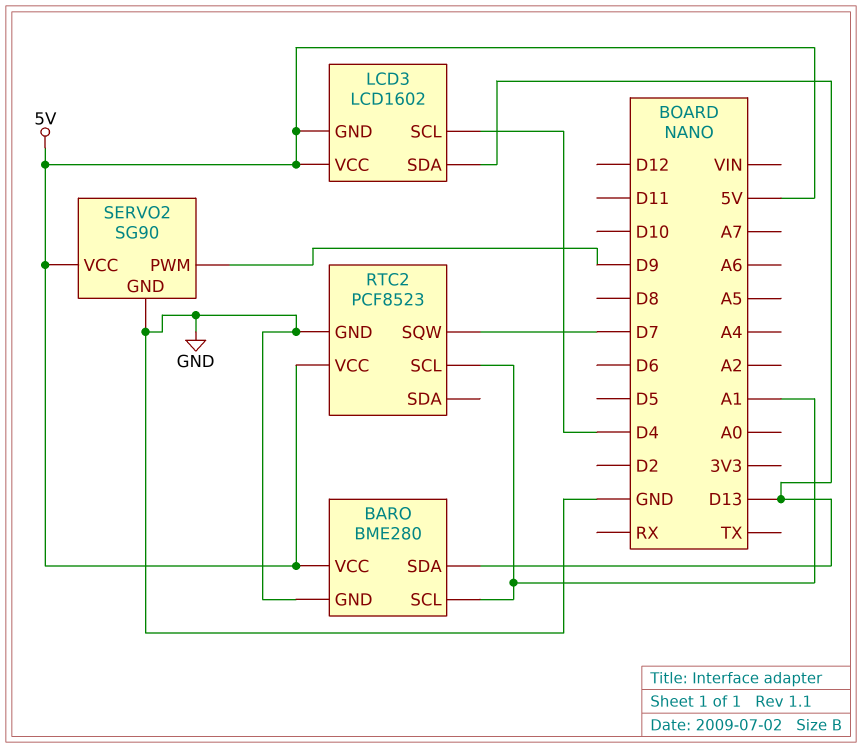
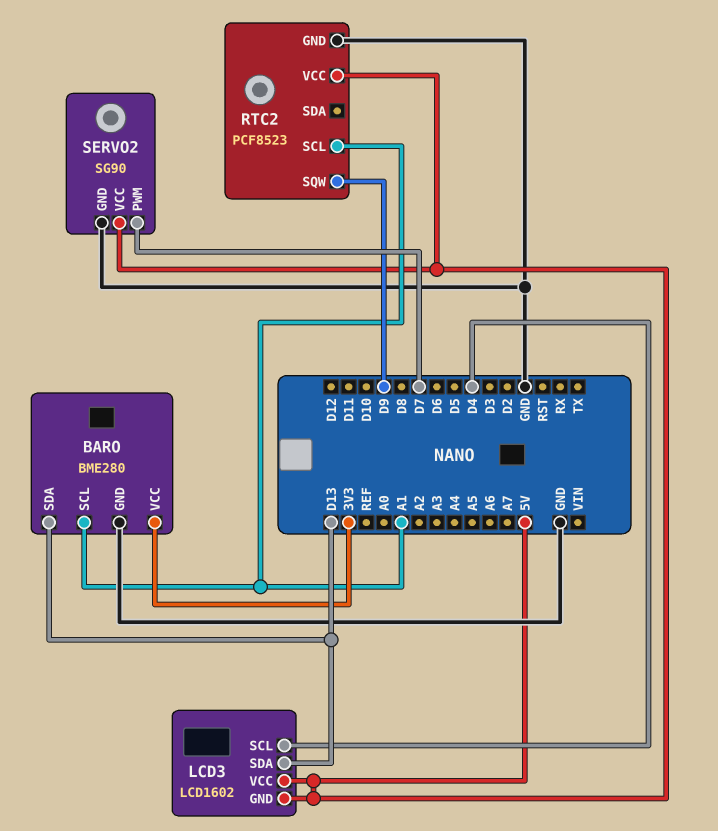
BARO pin VCC: 5V -> 3V3
RTC2 pin SQW: D7 -> D9
SERVO2 pin PWM: D9 -> D7

